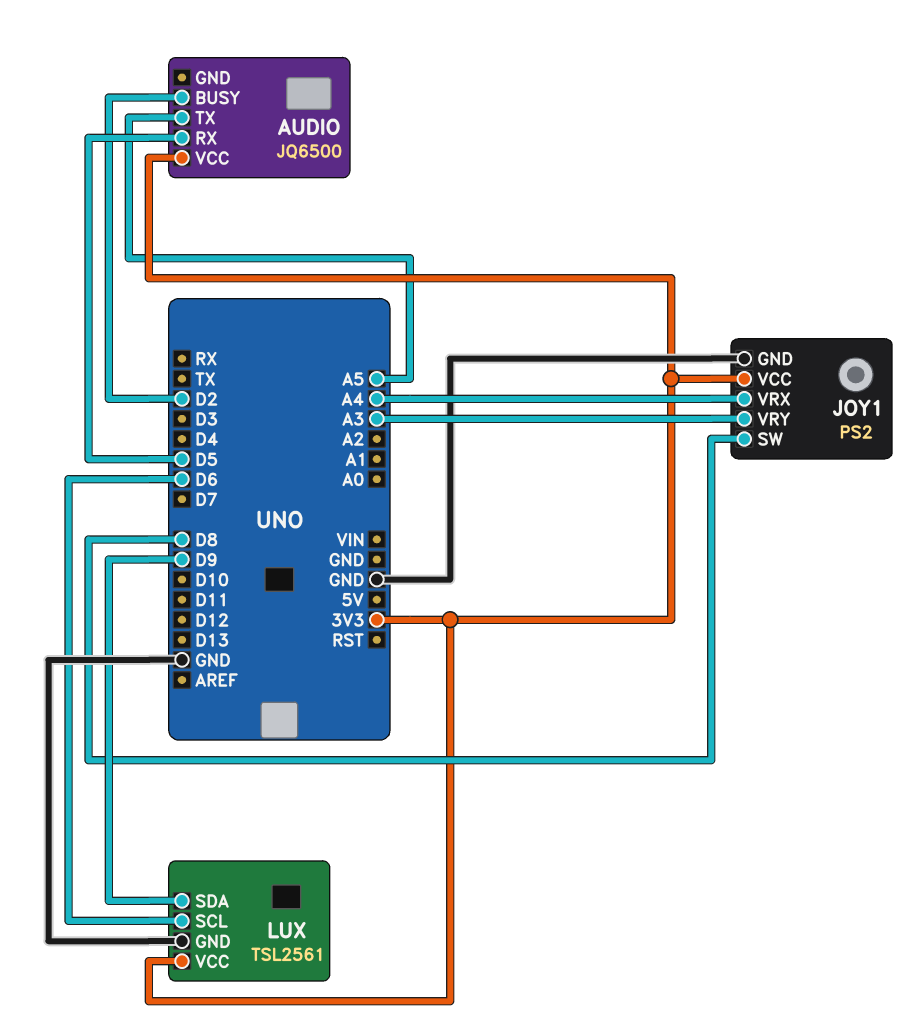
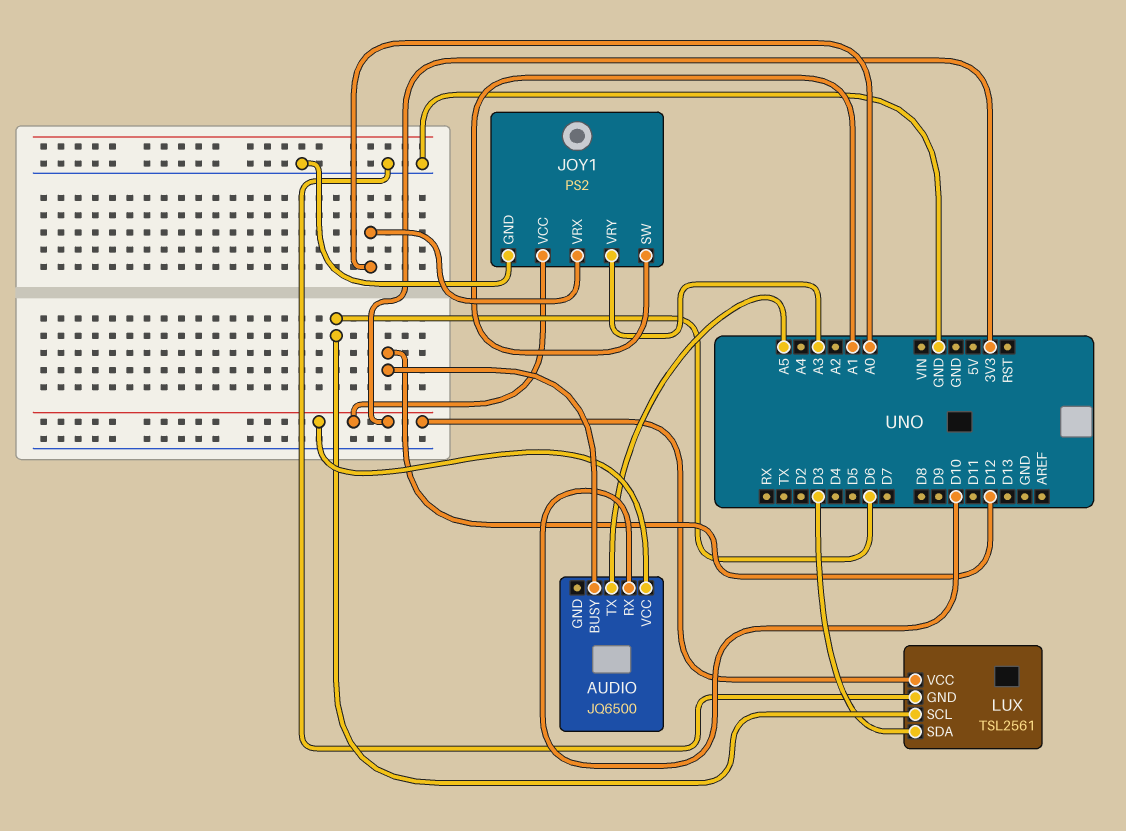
AUDIO pin BUSY: D2 -> D12
AUDIO pin RX: D5 -> D10
JOY1 pin SW: D8 -> A1
JOY1 pin VRX: A4 -> A0
LUX pin SDA: D9 -> D3

